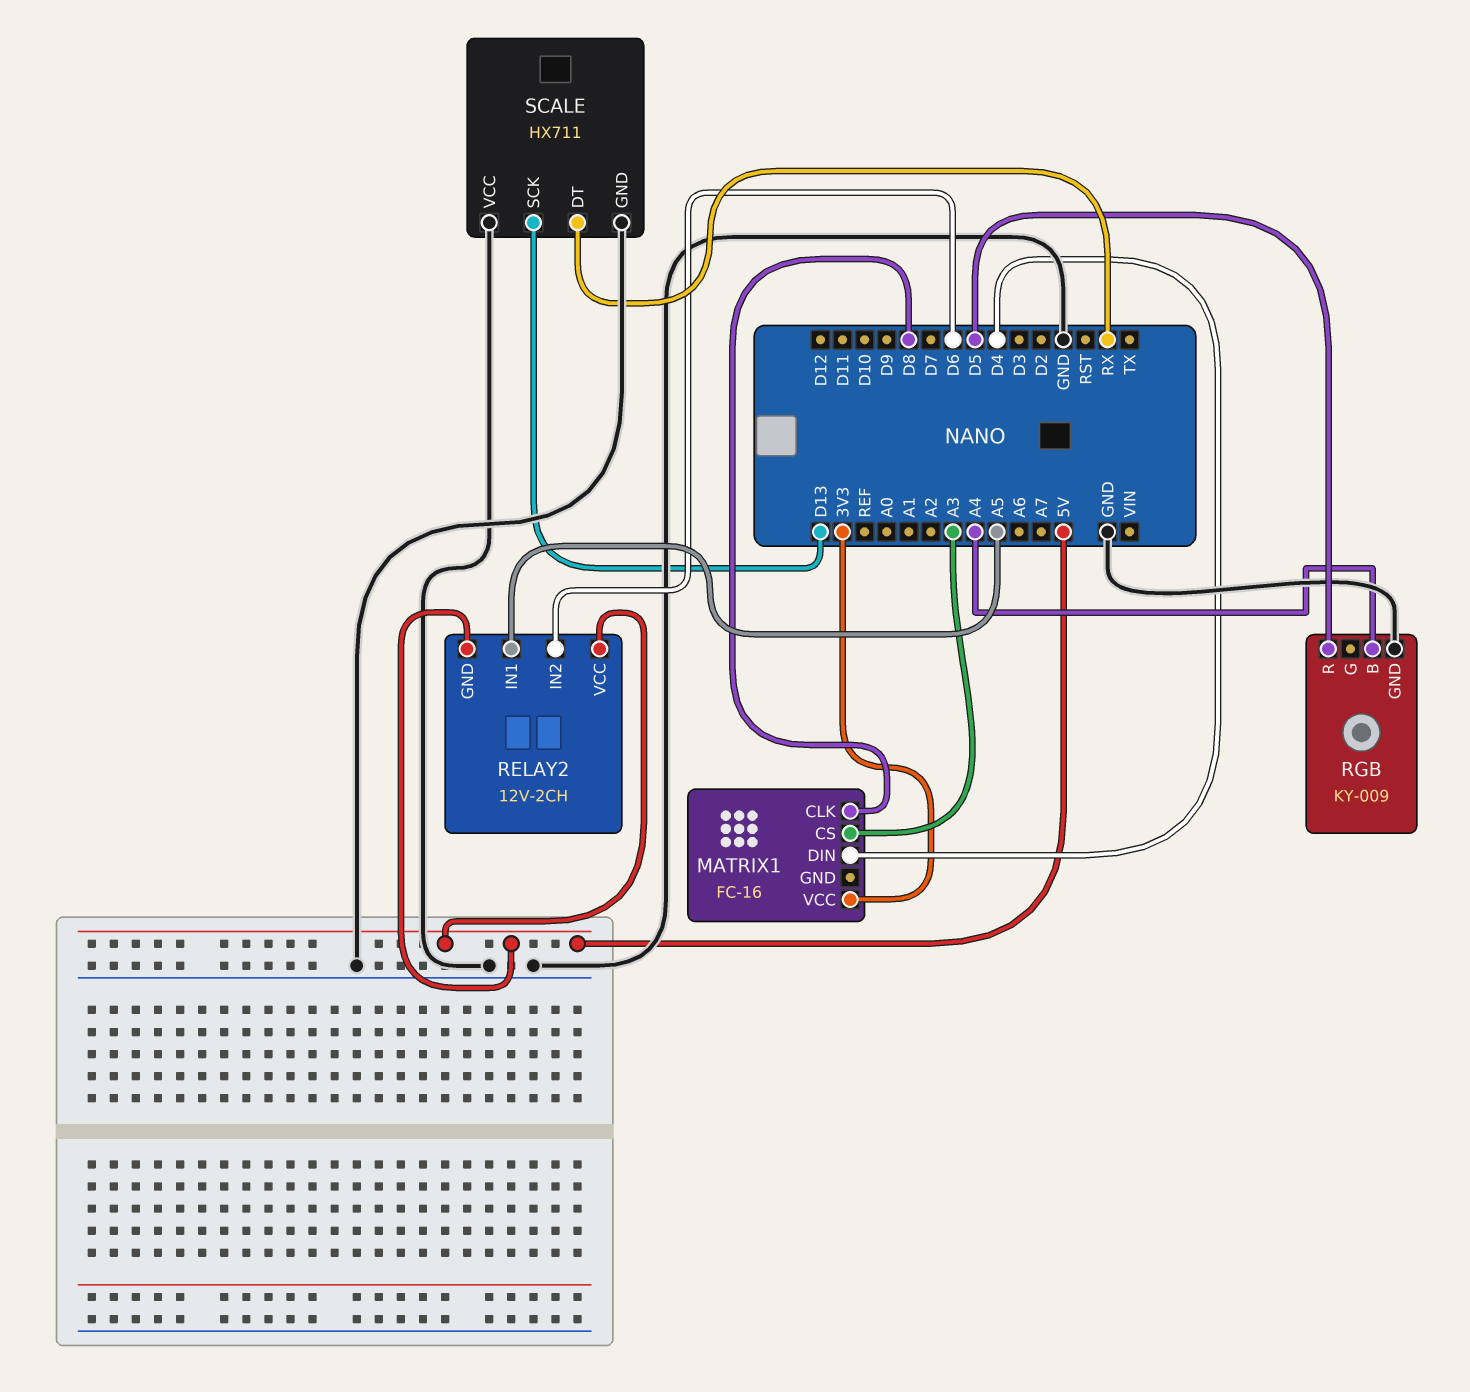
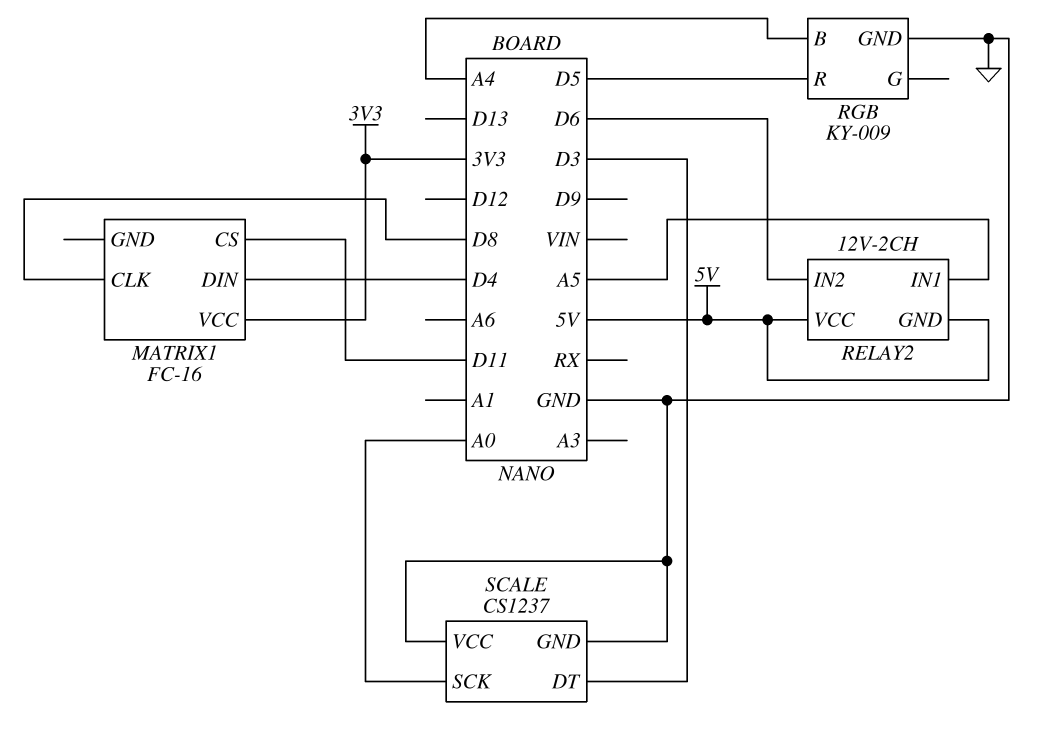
MATRIX1 pin CS: A3 -> D11
SCALE: HX711 -> CS1237
SCALE pin DT: RX -> D3
SCALE pin SCK: D13 -> A0

